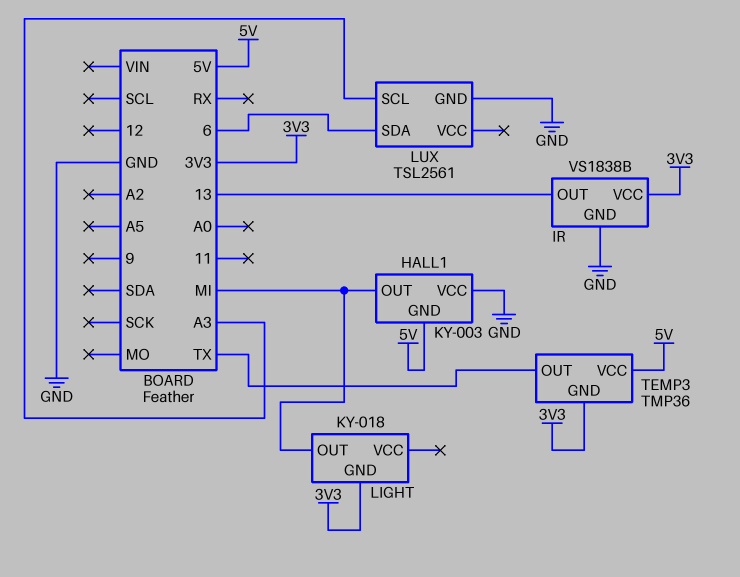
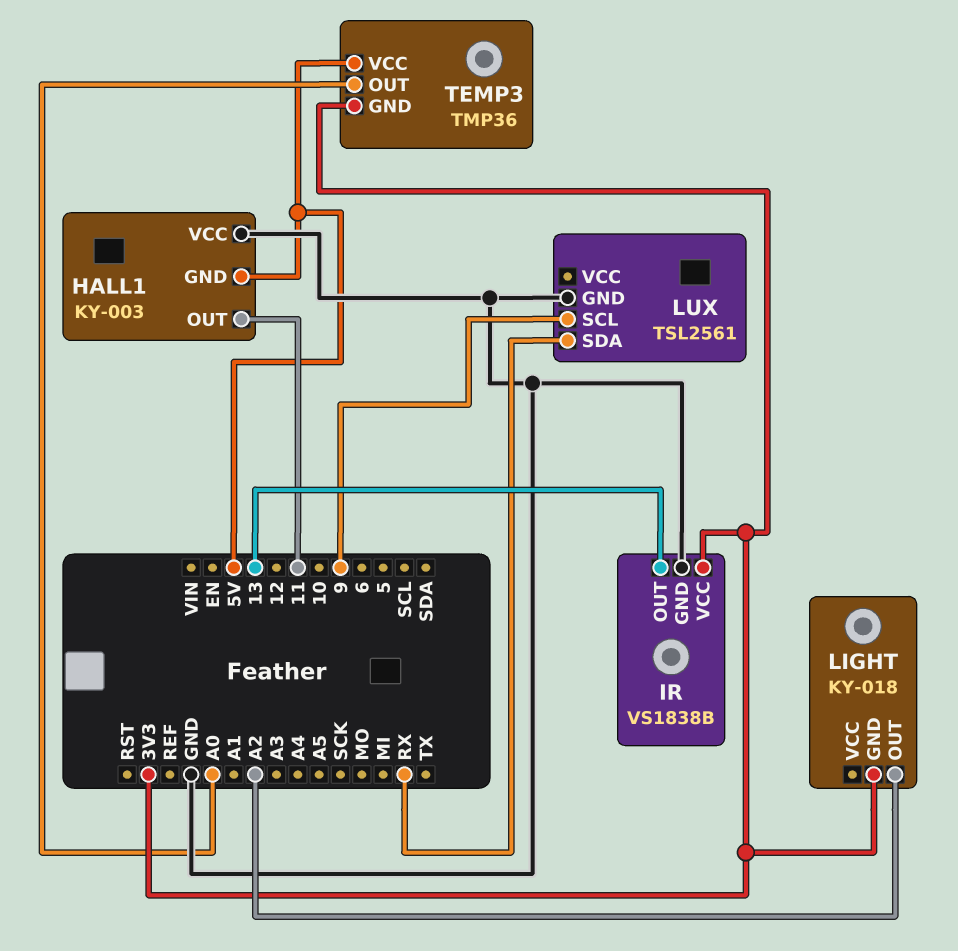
HALL1 pin OUT: MI -> 11
LIGHT pin OUT: MI -> A2
LUX pin SCL: A3 -> 9
LUX pin SDA: 6 -> RX
TEMP3 pin OUT: TX -> A0

